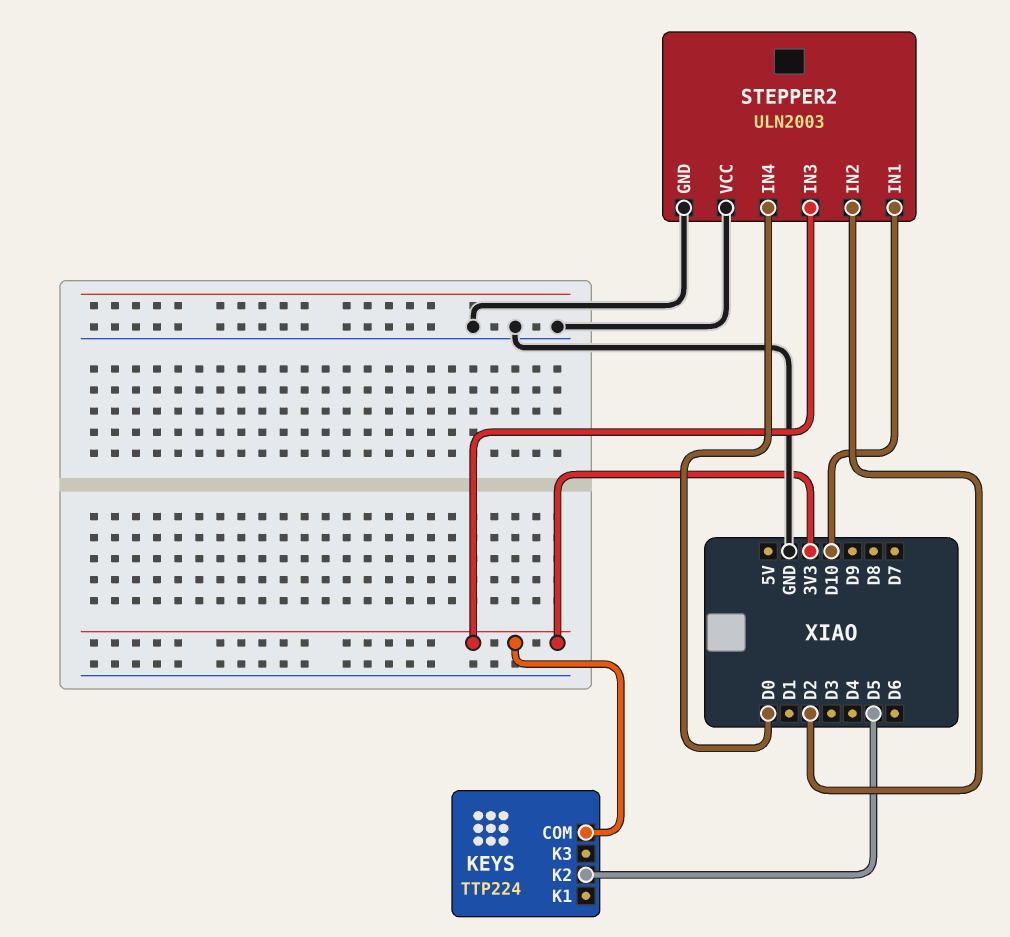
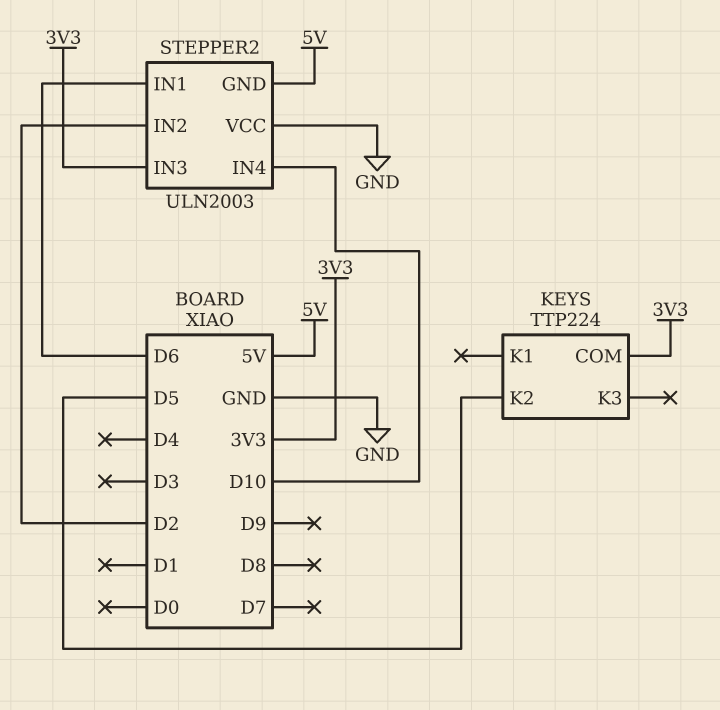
STEPPER2 pin GND: GND -> 5V
STEPPER2 pin IN1: D10 -> D6
STEPPER2 pin IN4: D0 -> D10

